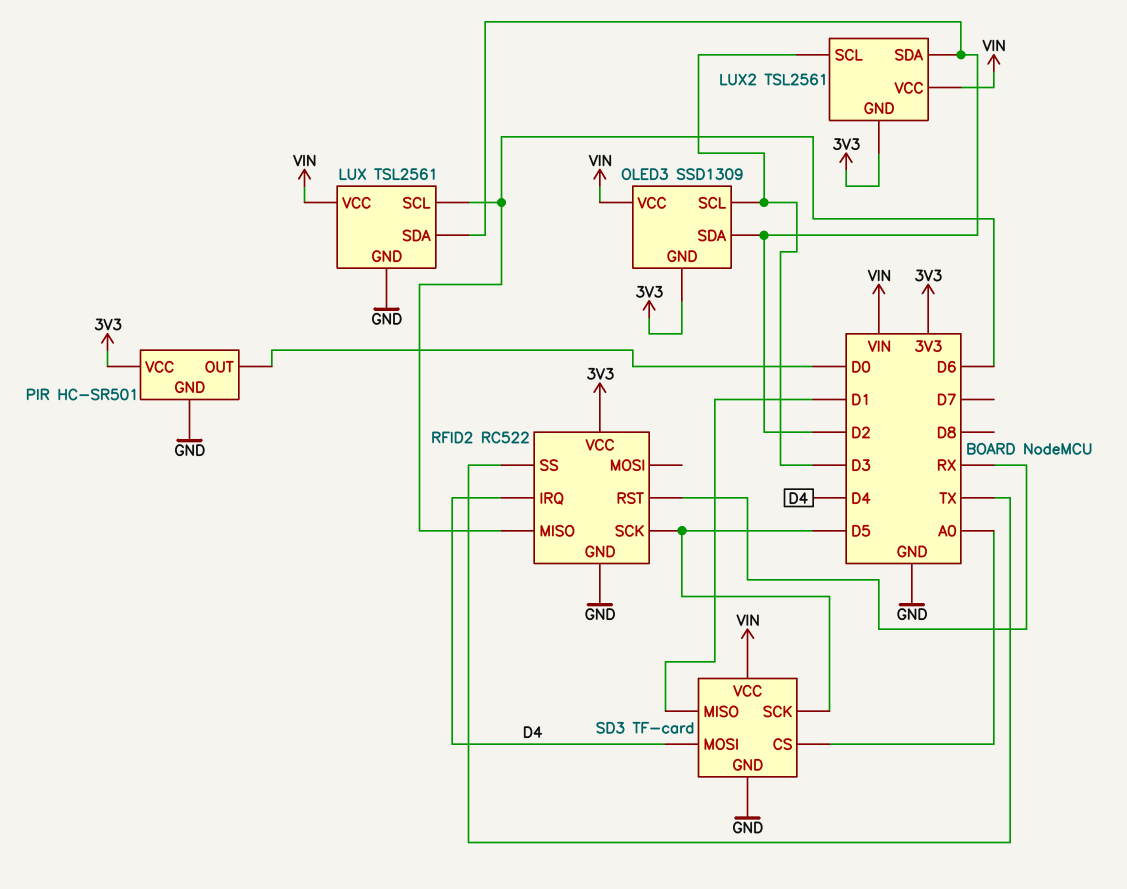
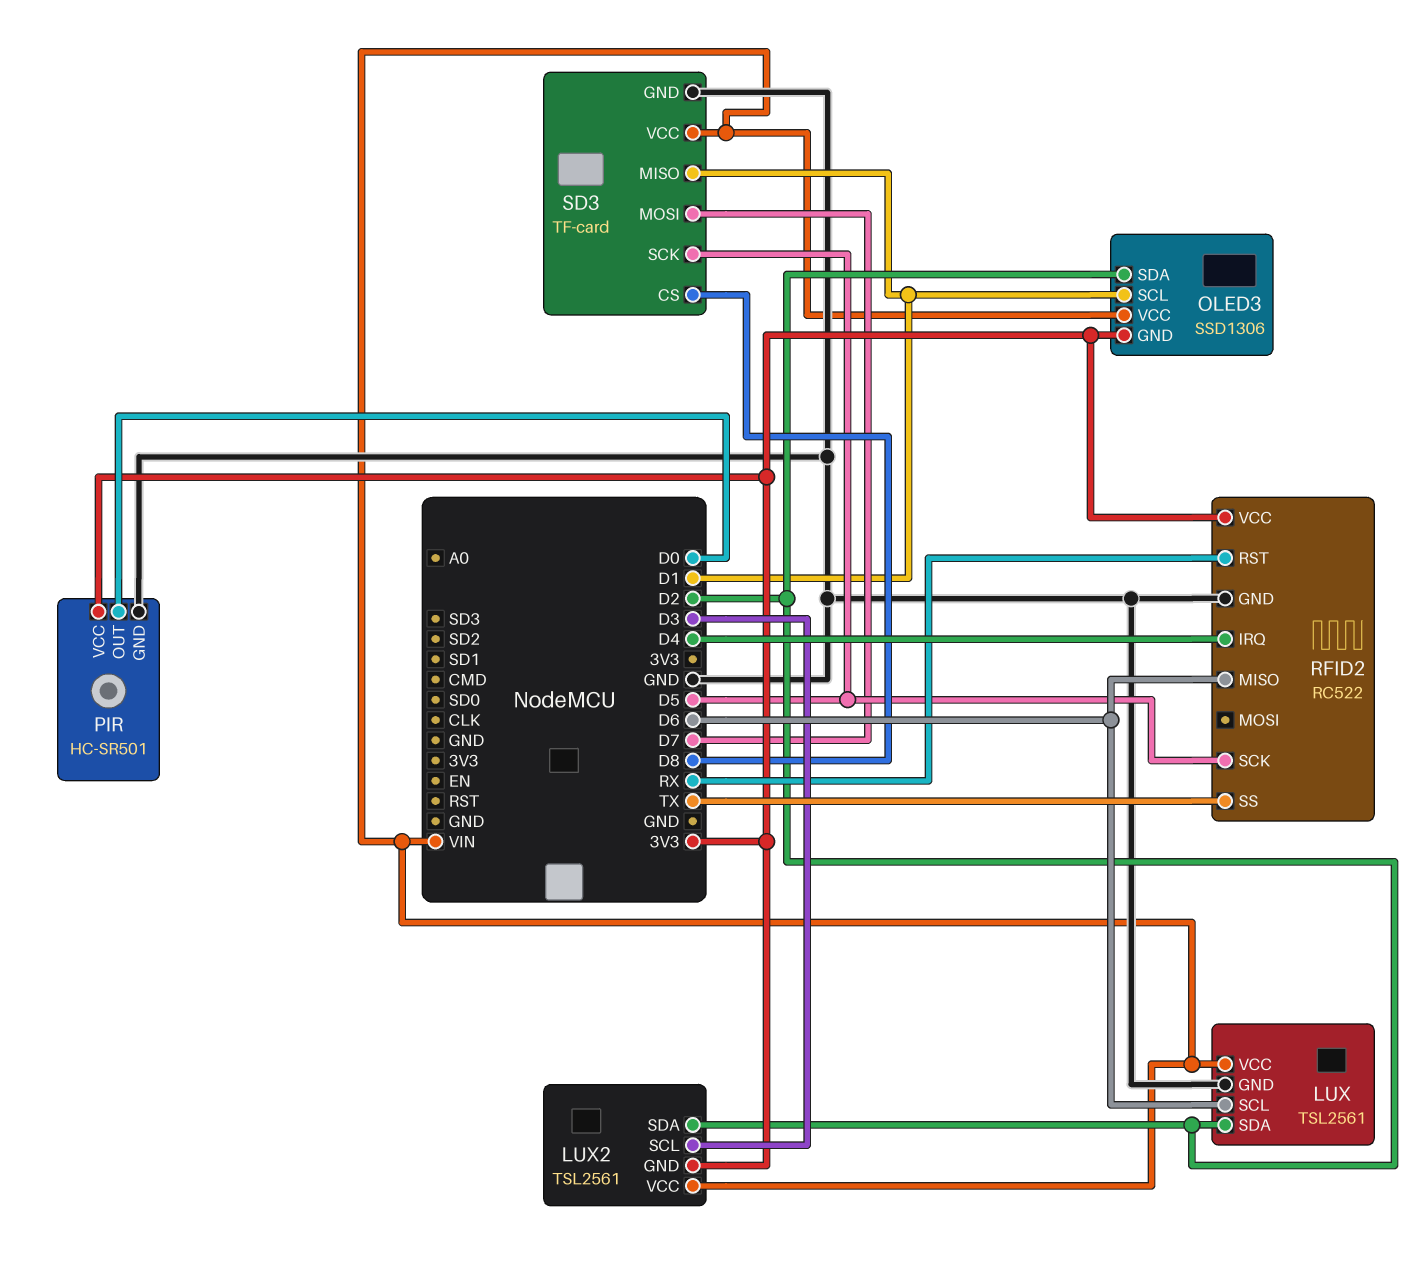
OLED3: SSD1309 -> SSD1306
OLED3 pin SCL: D3 -> D1
SD3 pin CS: A0 -> D8
SD3 pin MOSI: D4 -> D7

